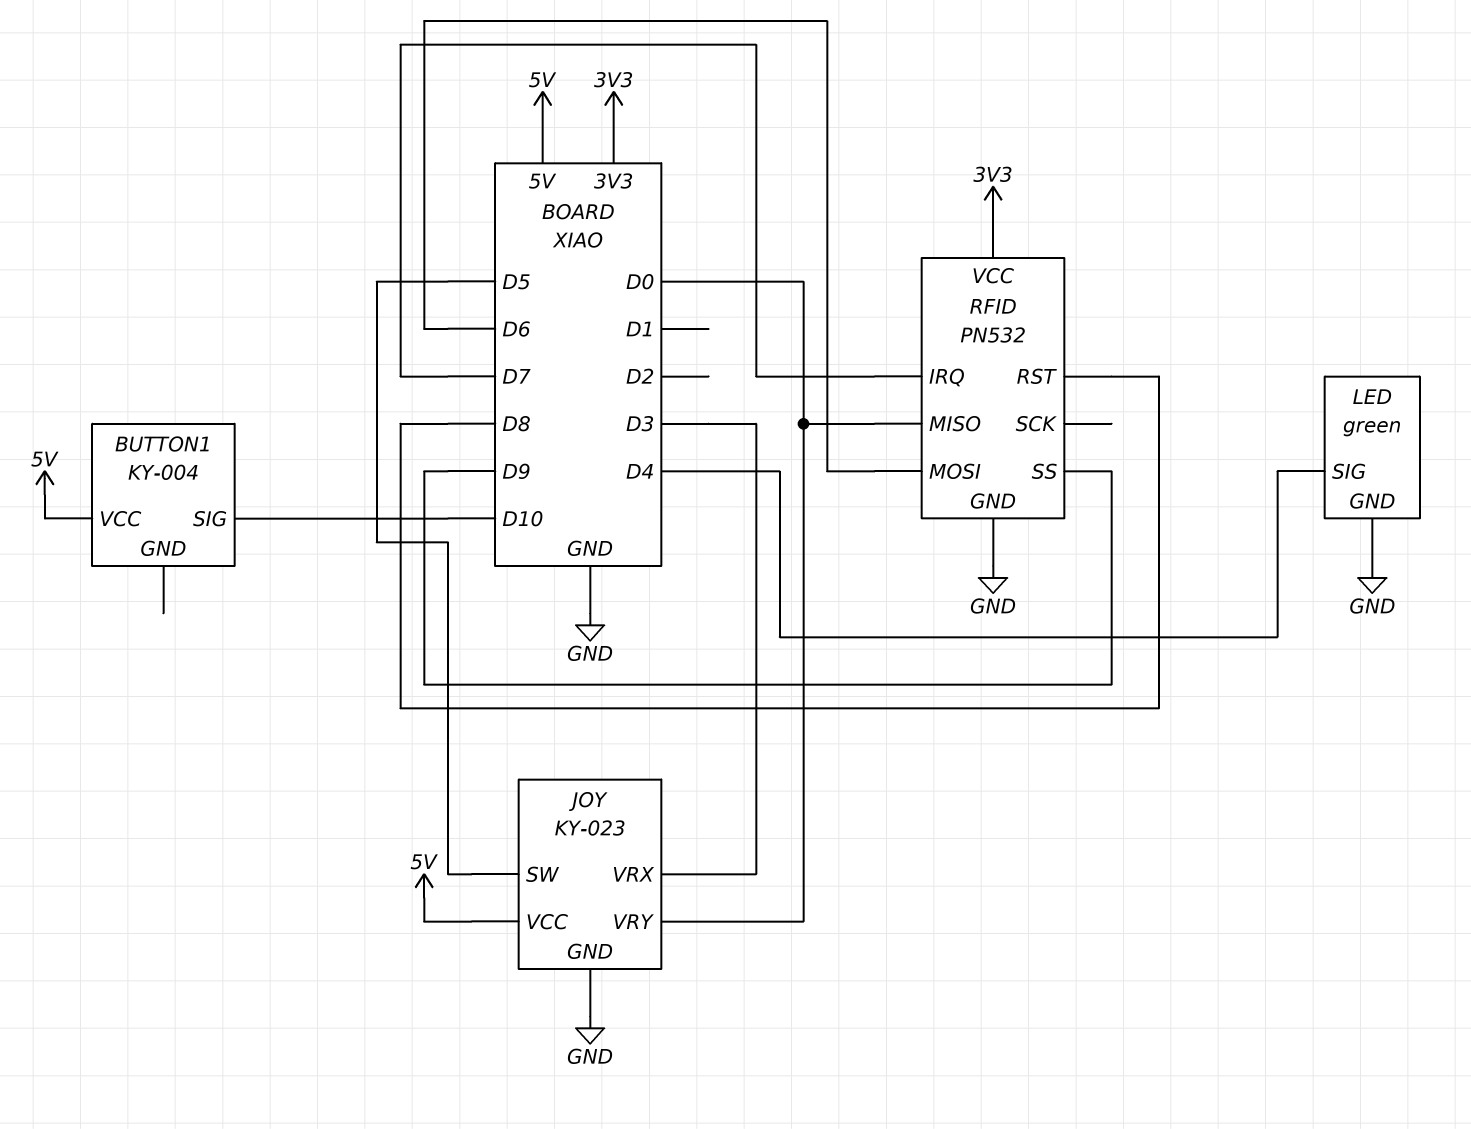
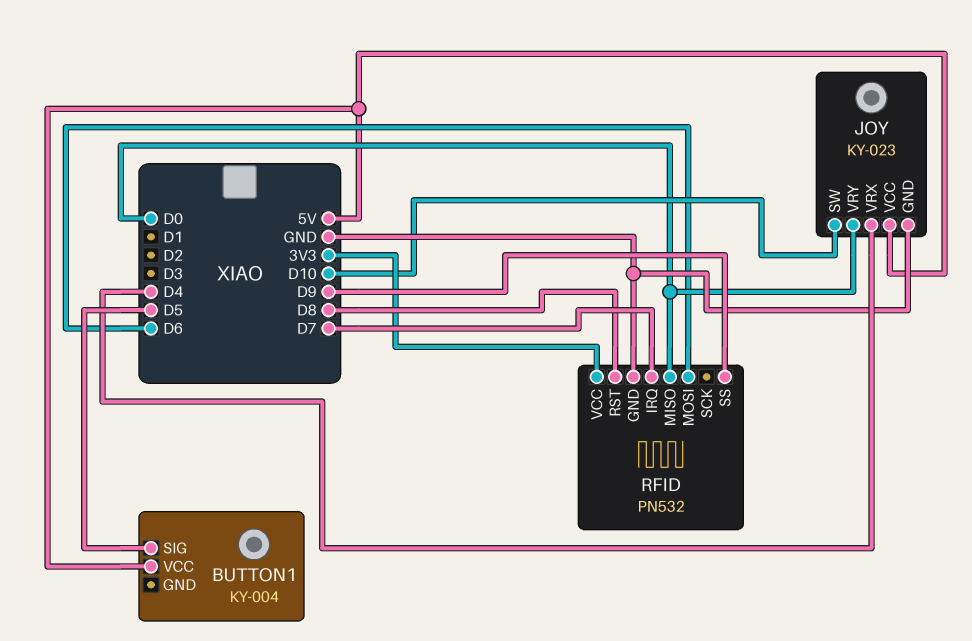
BUTTON1 pin SIG: D10 -> D5
JOY pin SW: D5 -> D10
JOY pin VRX: D3 -> D4
LED: green -> none
LED pin GND: GND -> none
LED pin SIG: D4 -> none

